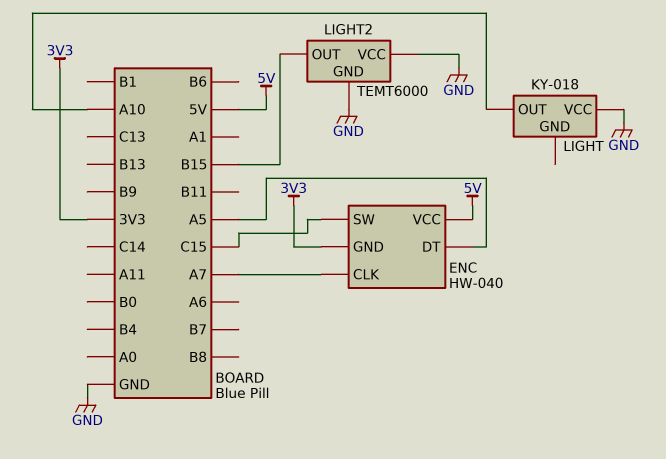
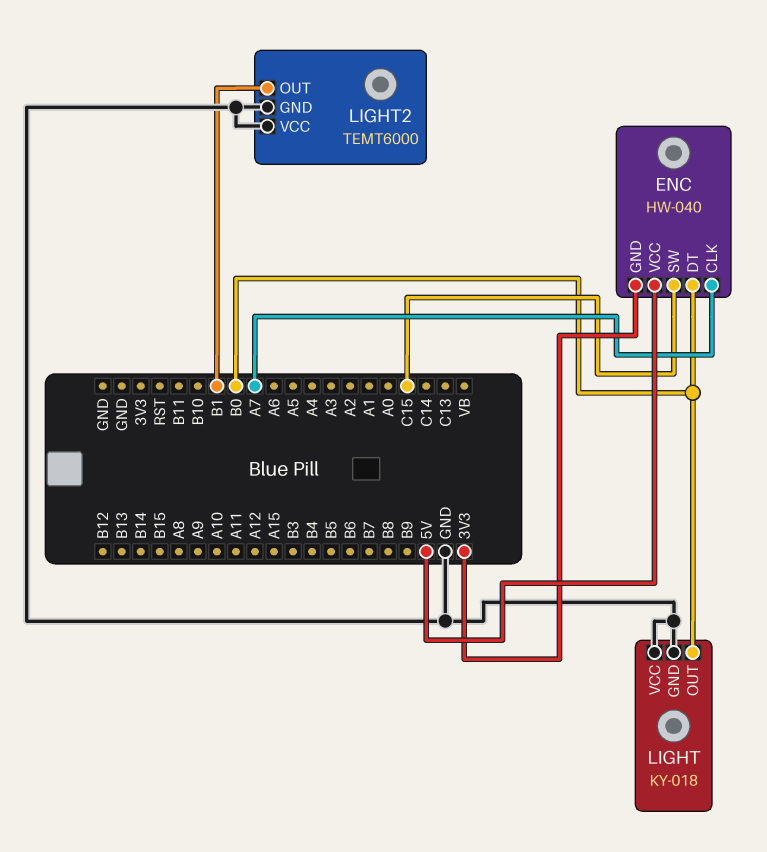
ENC pin DT: A5 -> B0
LIGHT pin GND: none -> GND
LIGHT pin OUT: A10 -> B0
LIGHT2 pin OUT: B15 -> B1

